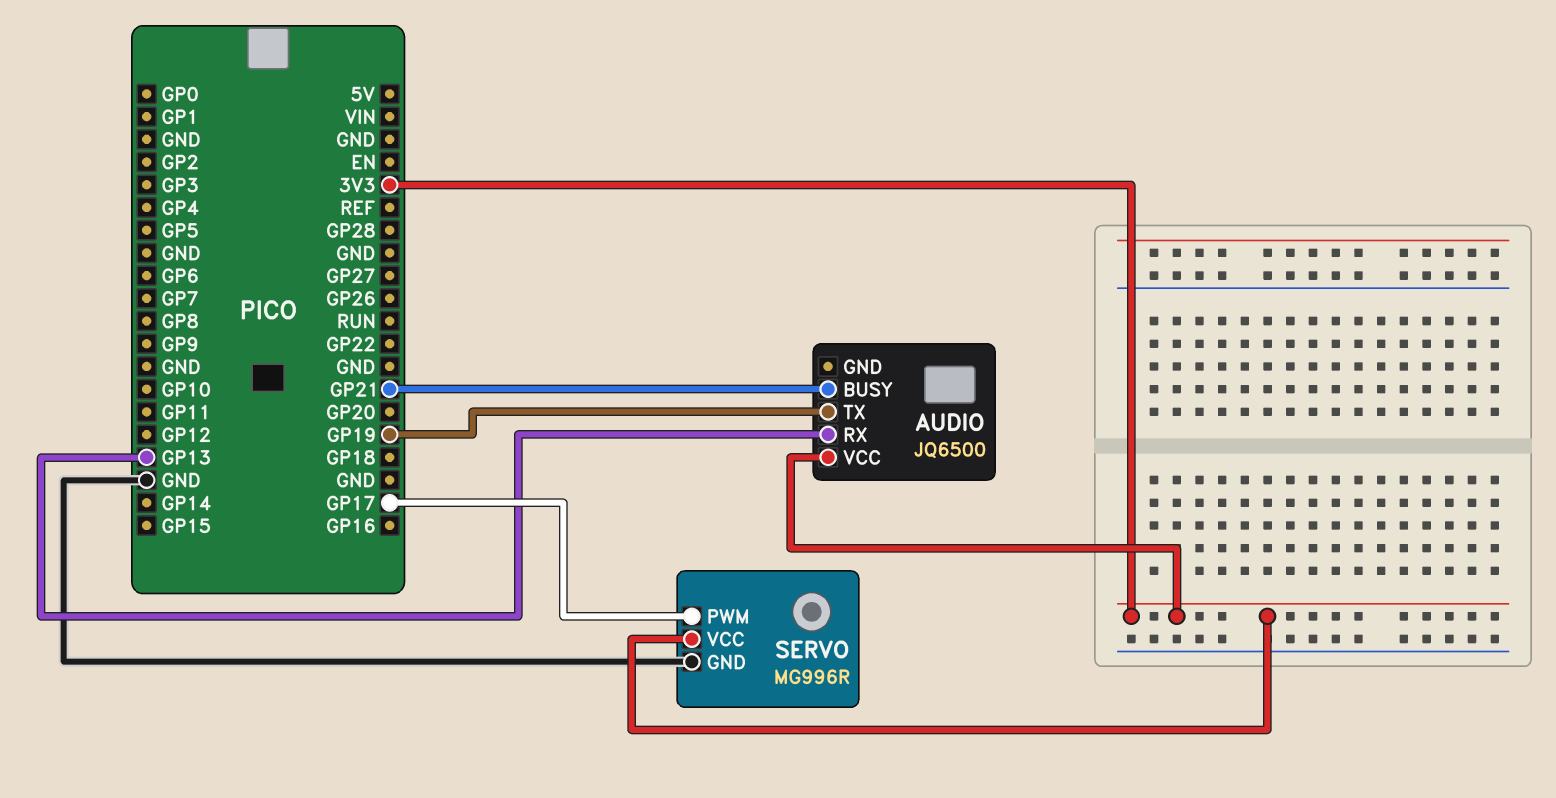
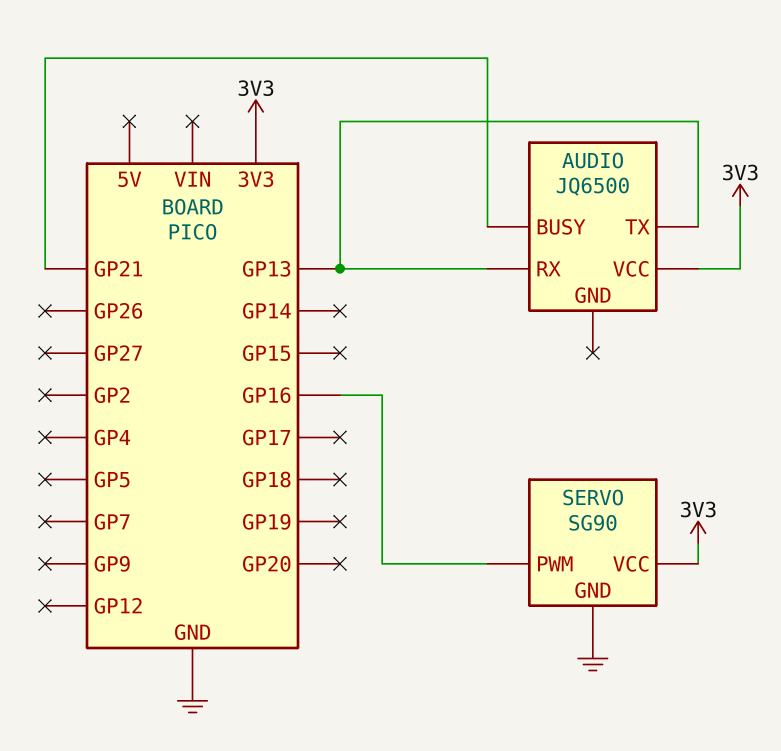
AUDIO pin TX: GP19 -> GP13
SERVO: MG996R -> SG90
SERVO pin PWM: GP17 -> GP16

